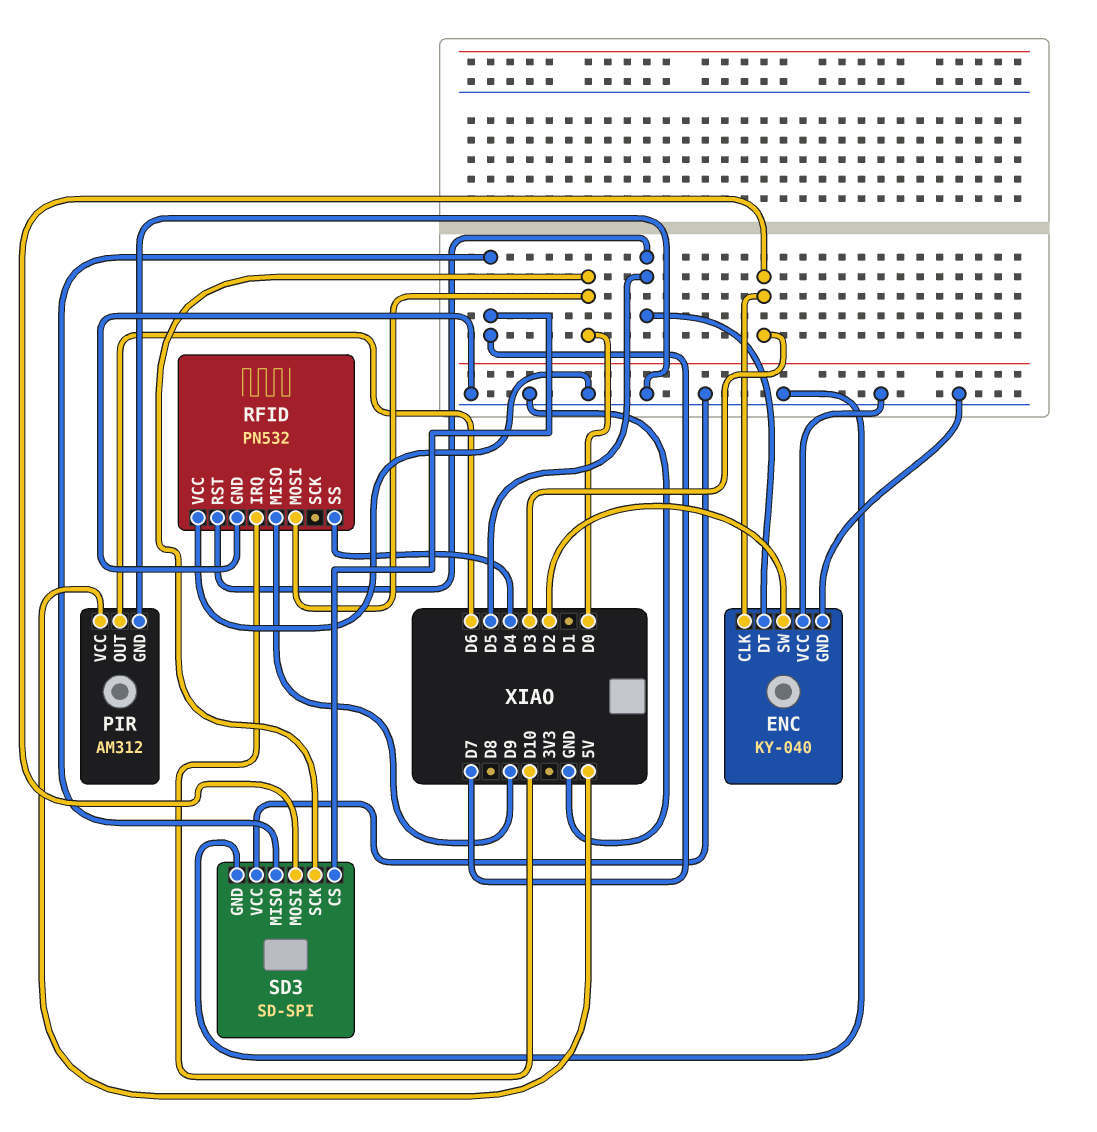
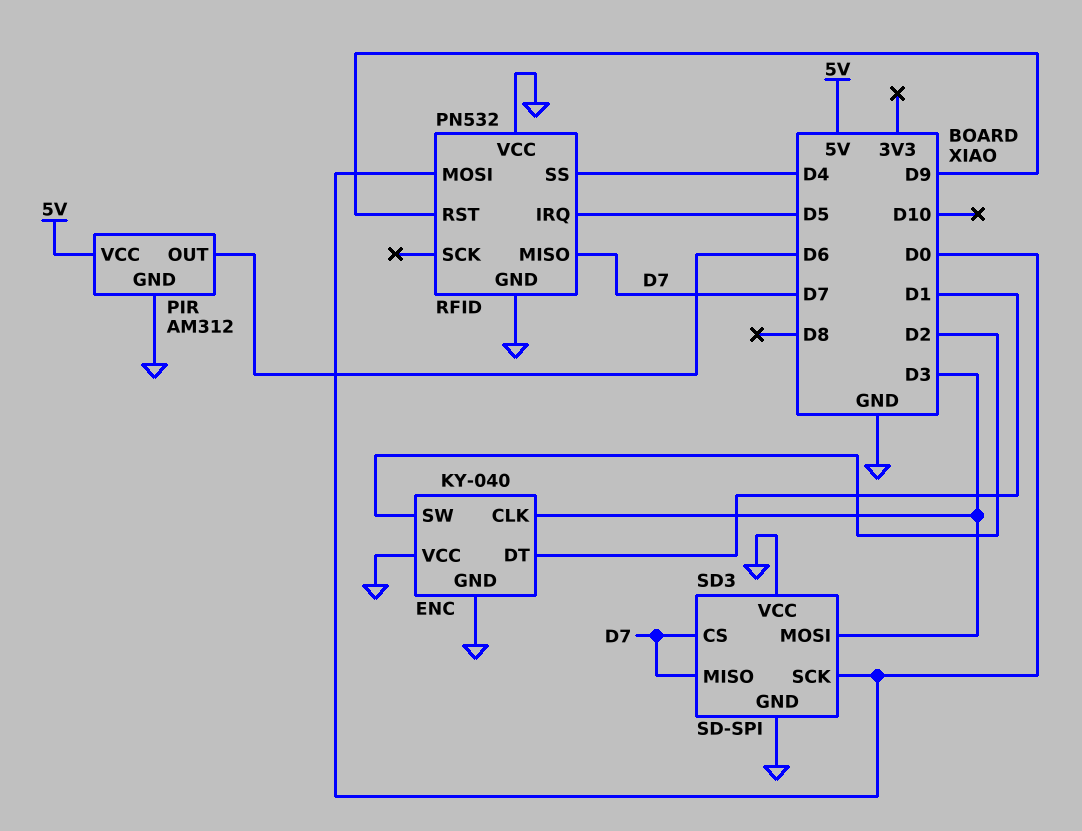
ENC pin DT: D5 -> D1
RFID pin IRQ: D10 -> D5
RFID pin MISO: D9 -> D7
RFID pin RST: D5 -> D9

